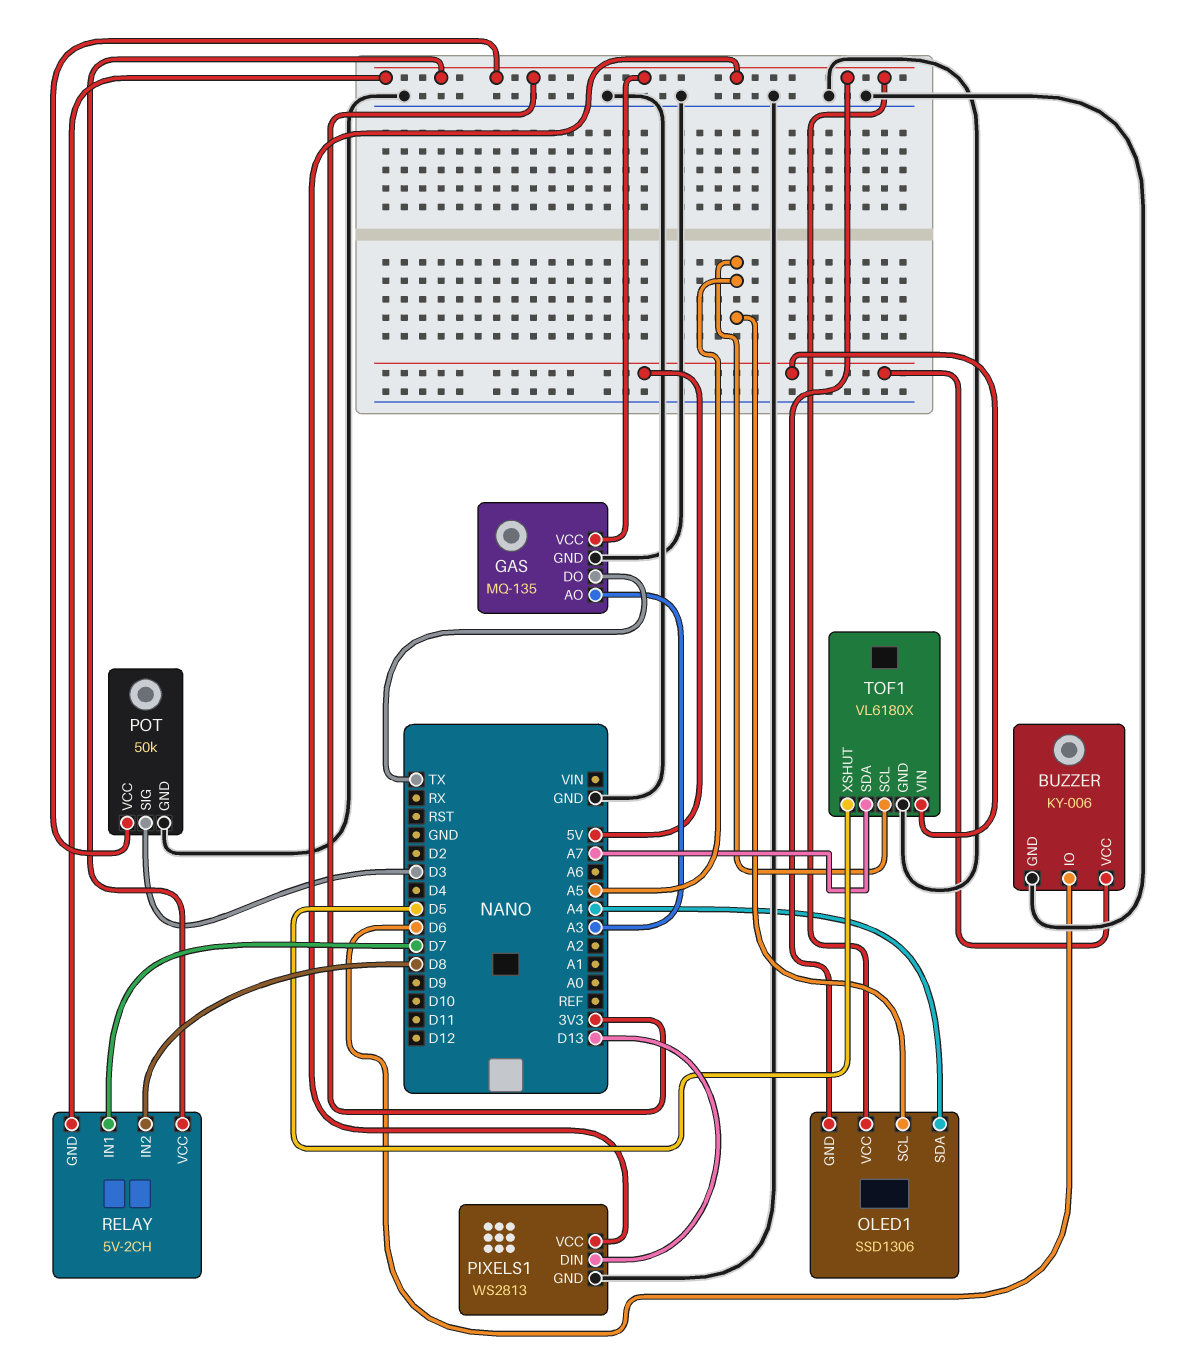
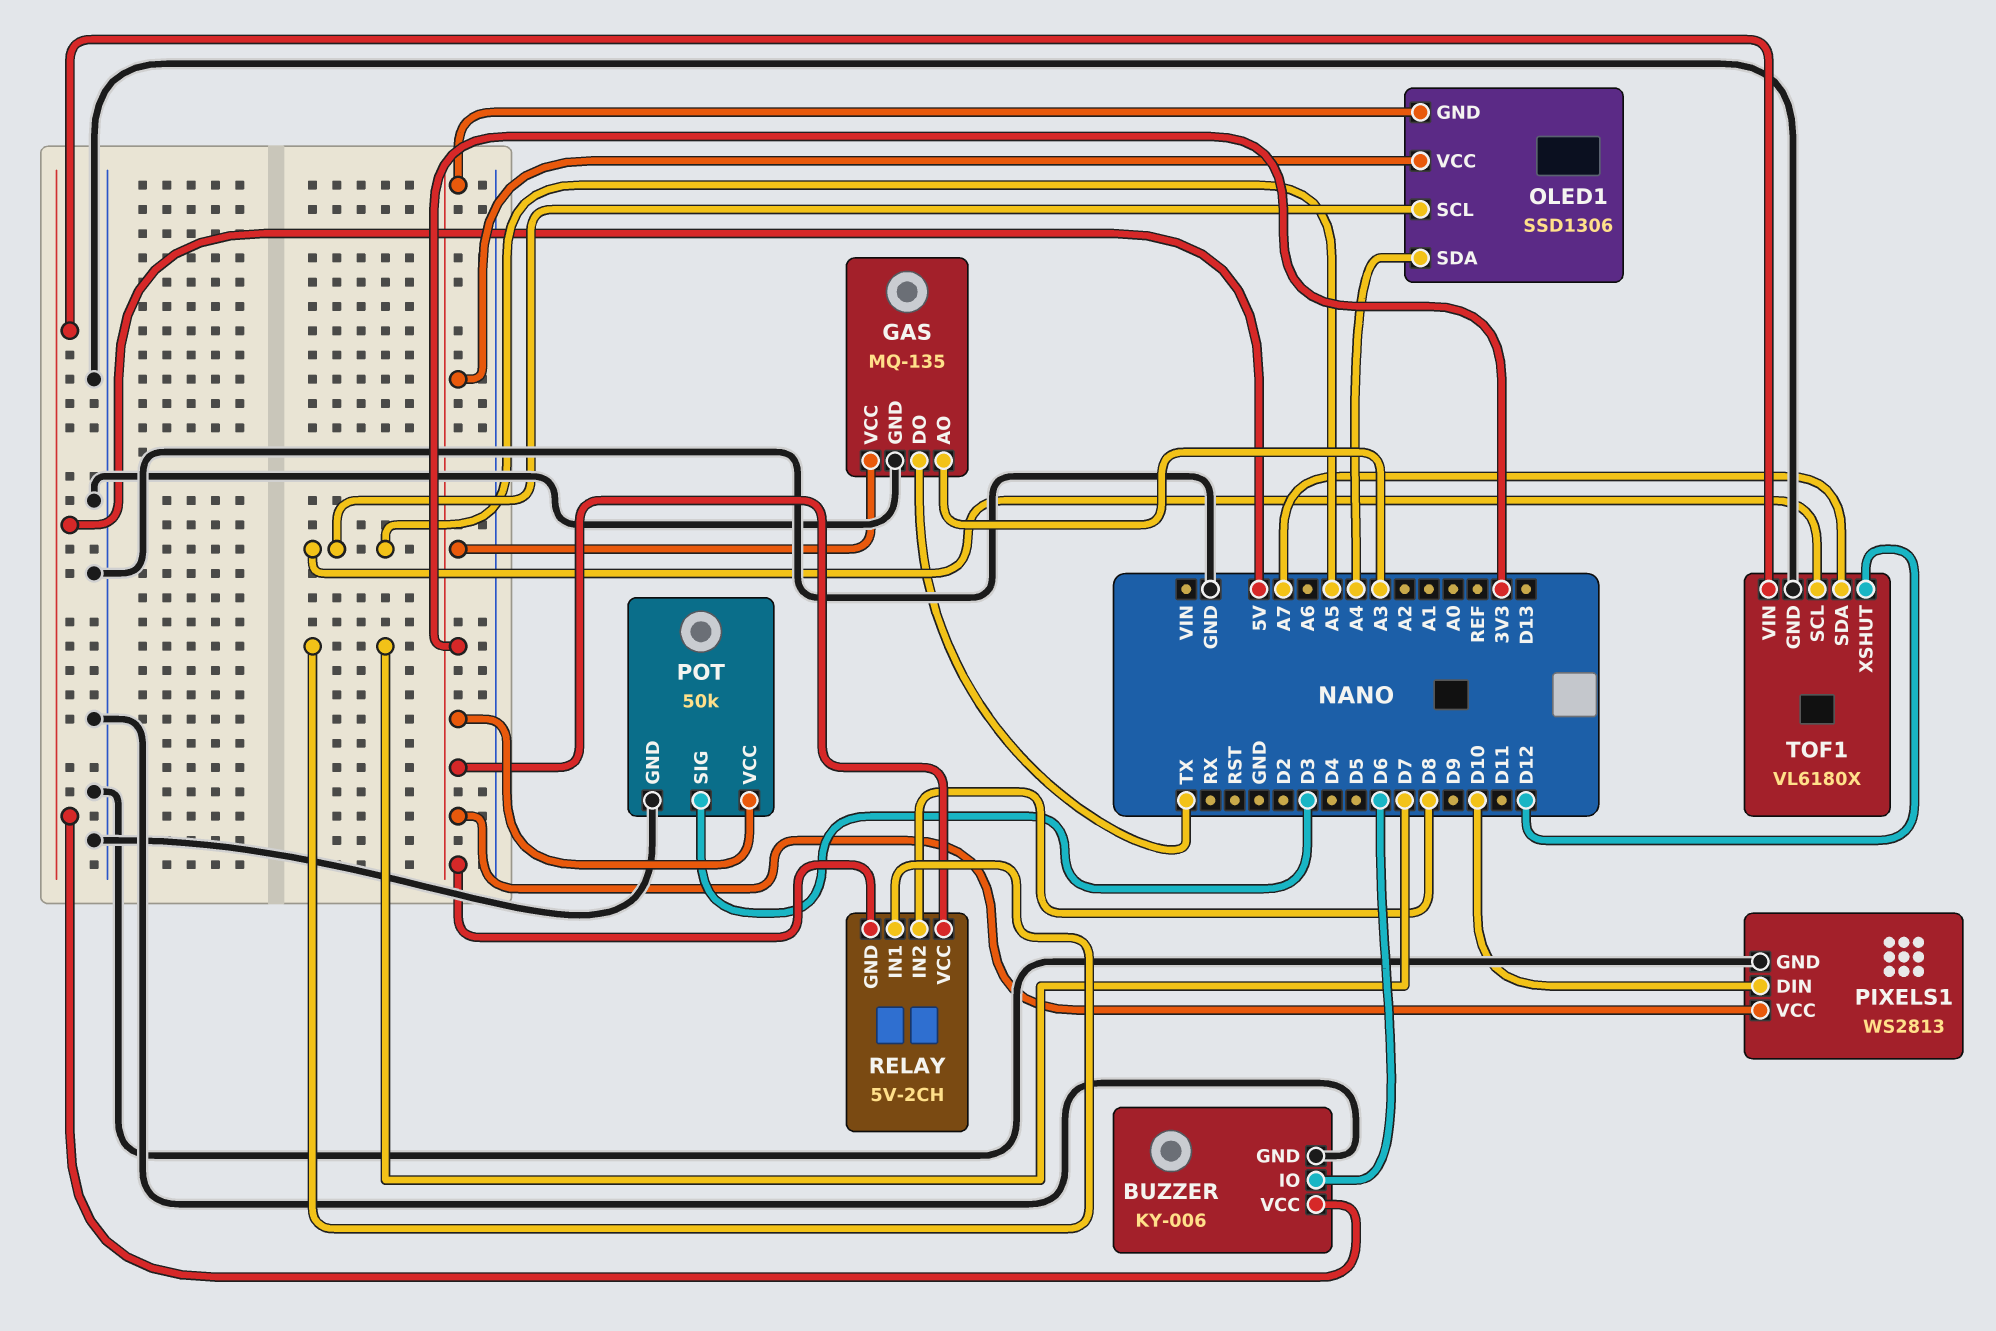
PIXELS1 pin DIN: D13 -> D10
TOF1 pin XSHUT: D5 -> D12

